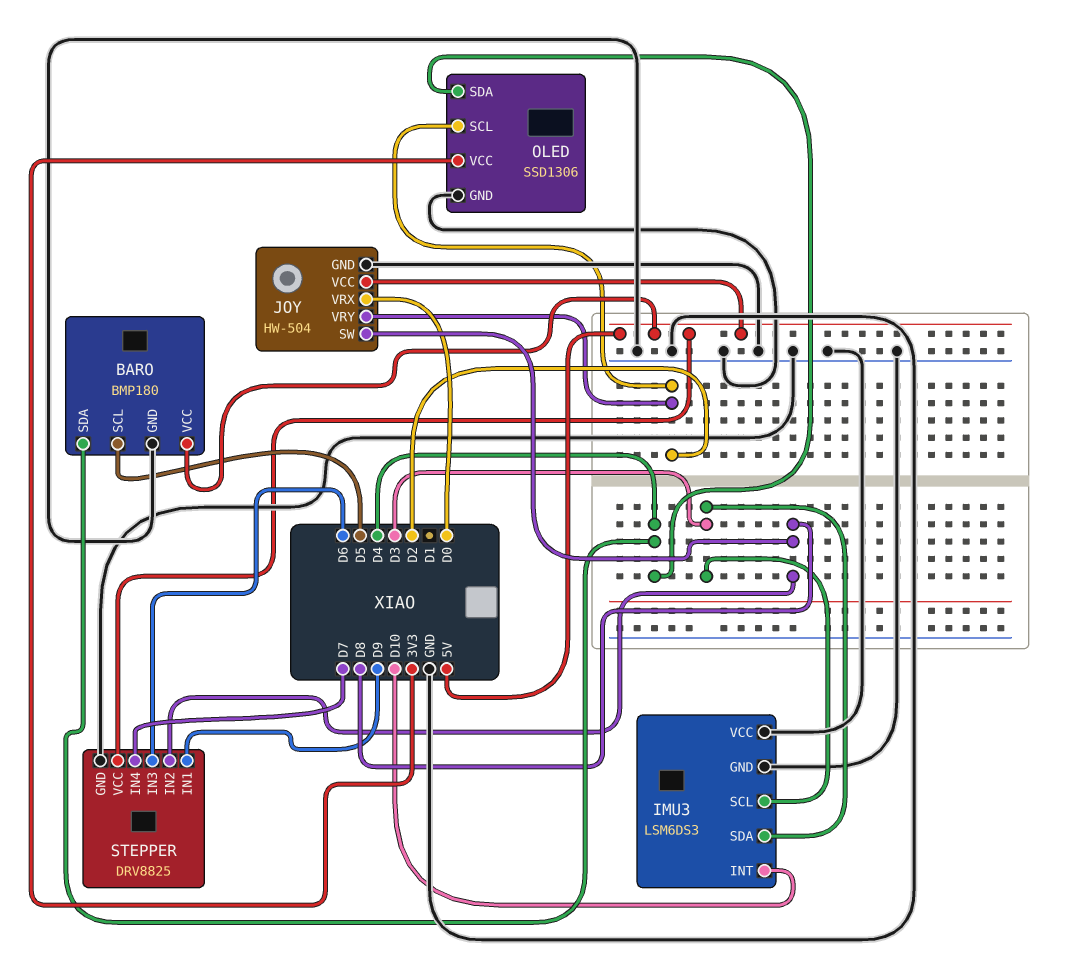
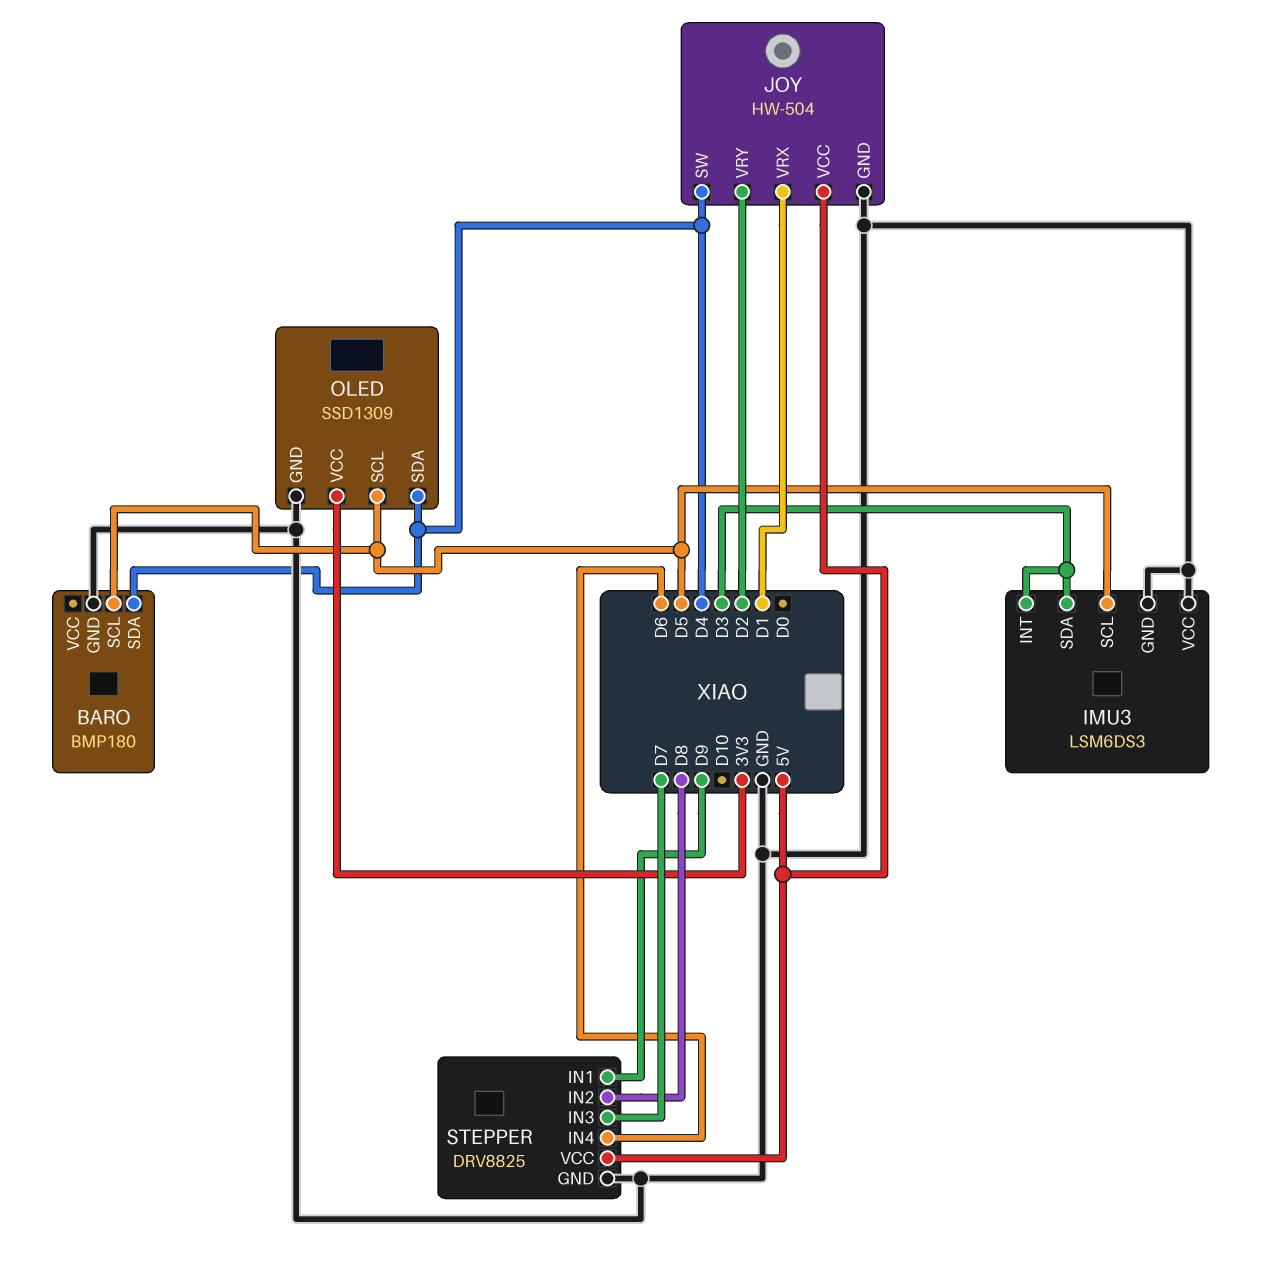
BARO pin VCC: 5V -> none
IMU3 pin INT: D10 -> D3
IMU3 pin SCL: D3 -> D5
JOY pin SW: D8 -> D4
JOY pin VRX: D0 -> D1
OLED: SSD1306 -> SSD1309
OLED pin SCL: D2 -> D5
STEPPER pin IN3: D6 -> D7
STEPPER pin IN4: D7 -> D6

